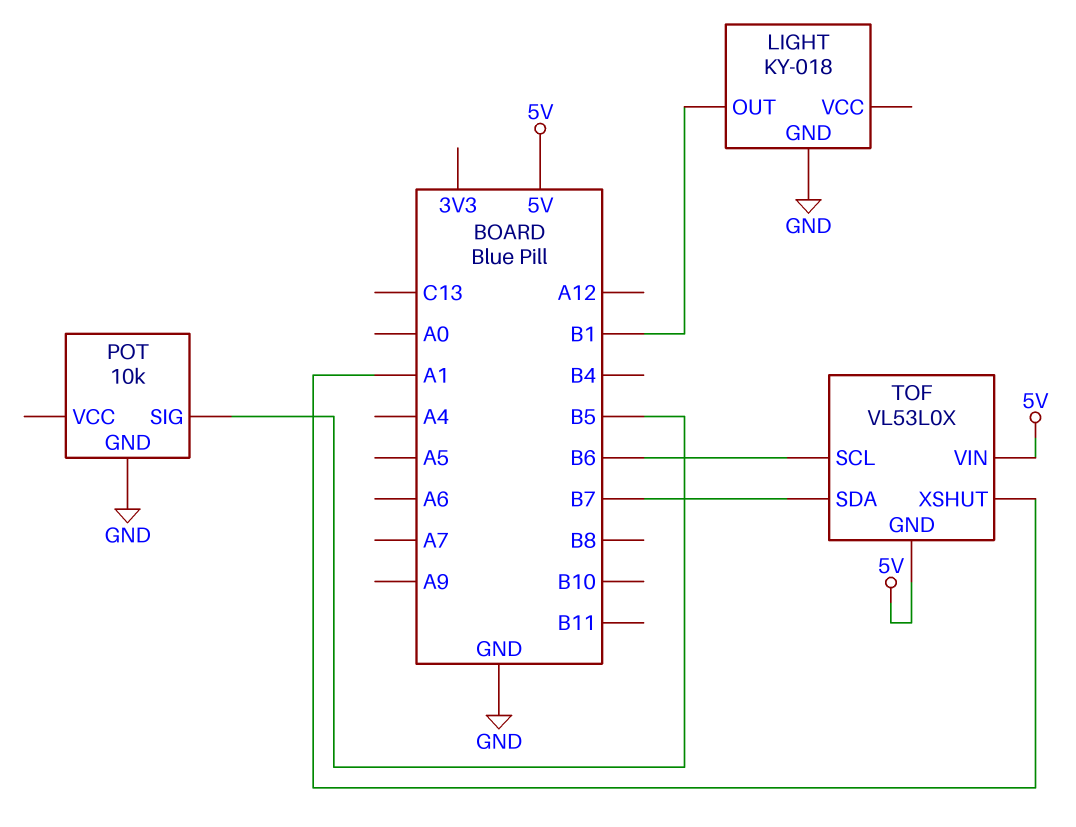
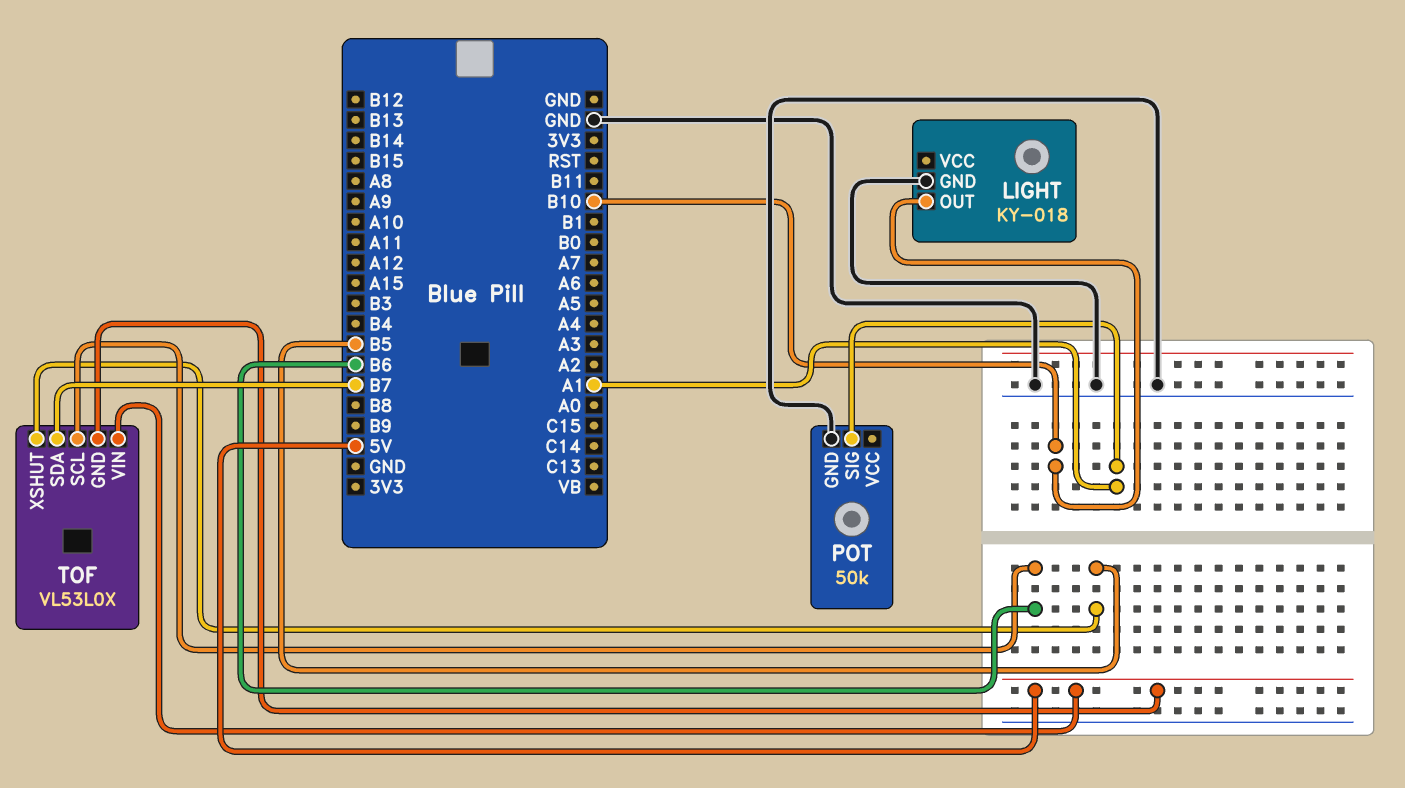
LIGHT pin OUT: B1 -> B10
POT: 10k -> 50k
POT pin SIG: B5 -> A1
TOF pin XSHUT: A1 -> B5

